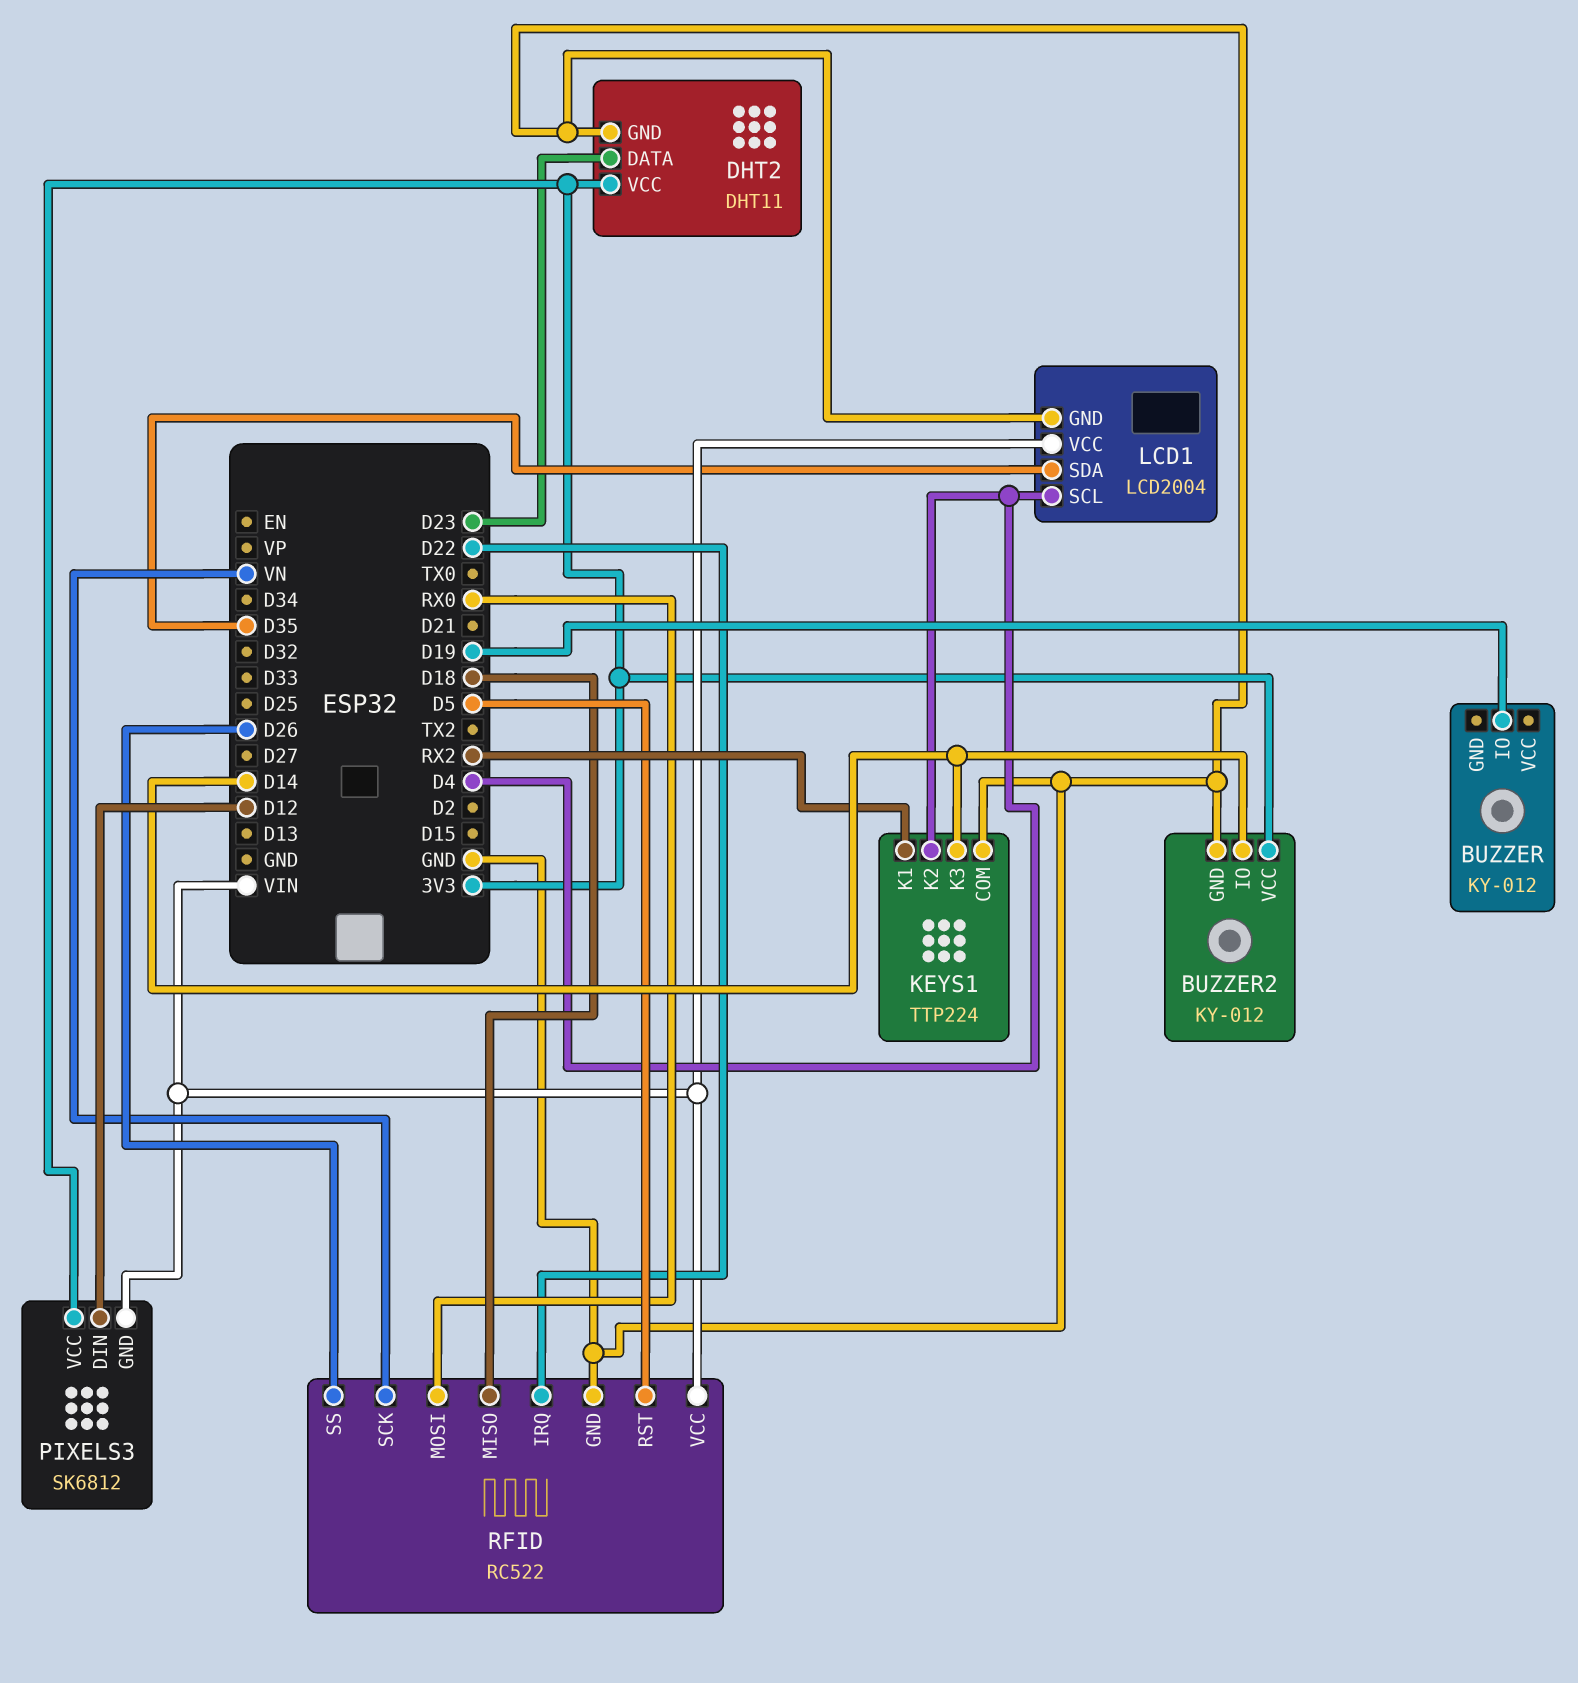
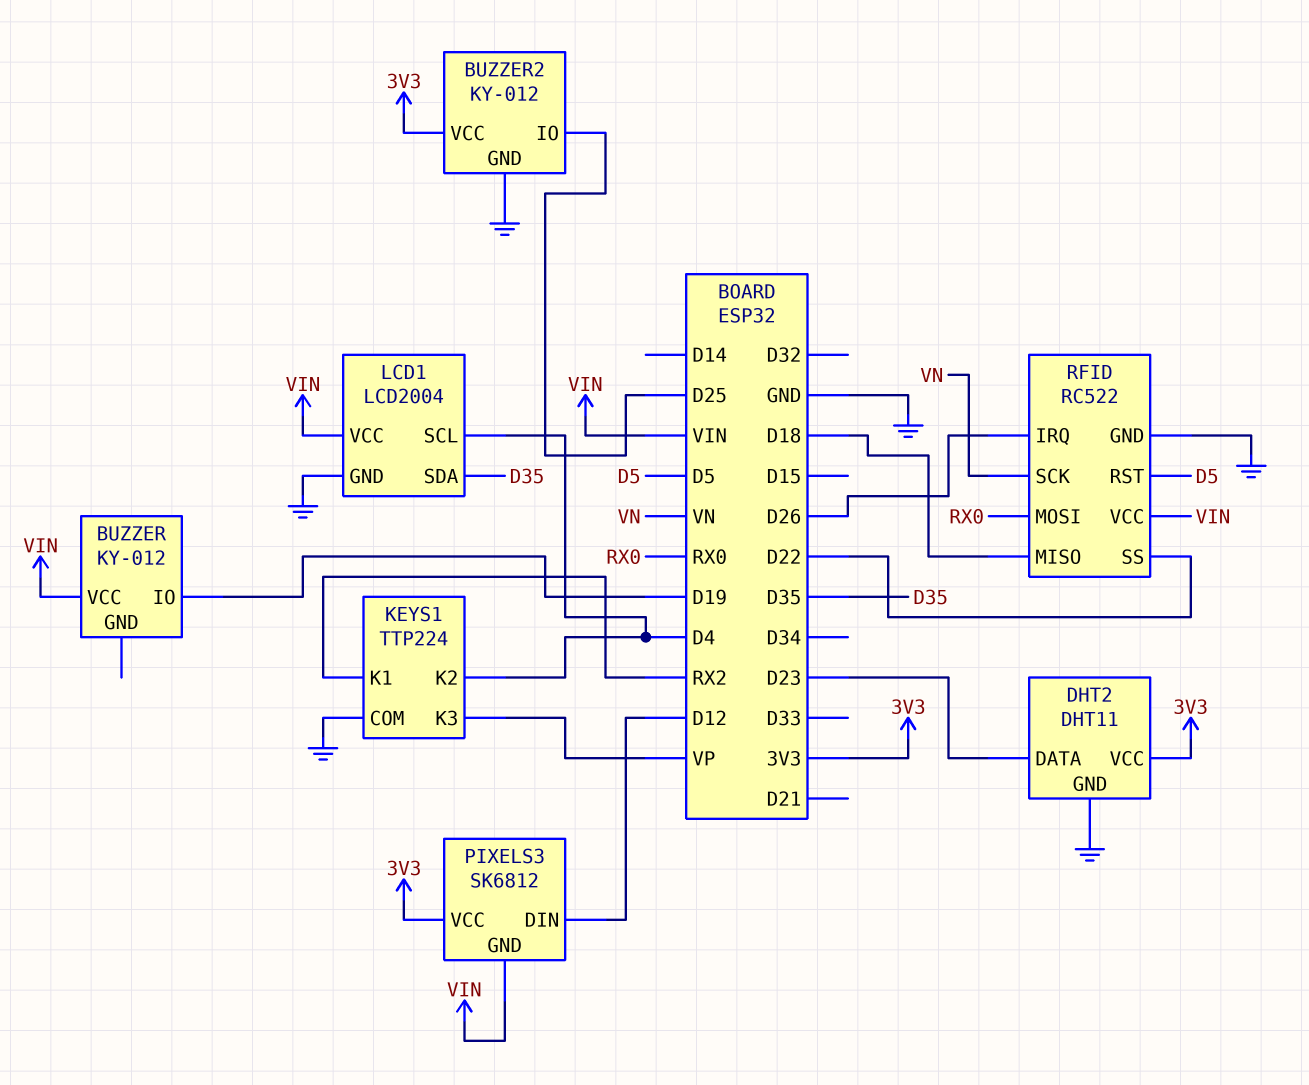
BUZZER pin VCC: none -> VIN
BUZZER2 pin IO: D14 -> D25
KEYS1 pin K3: D14 -> VP
RFID pin IRQ: D22 -> D26
RFID pin SS: D26 -> D22

